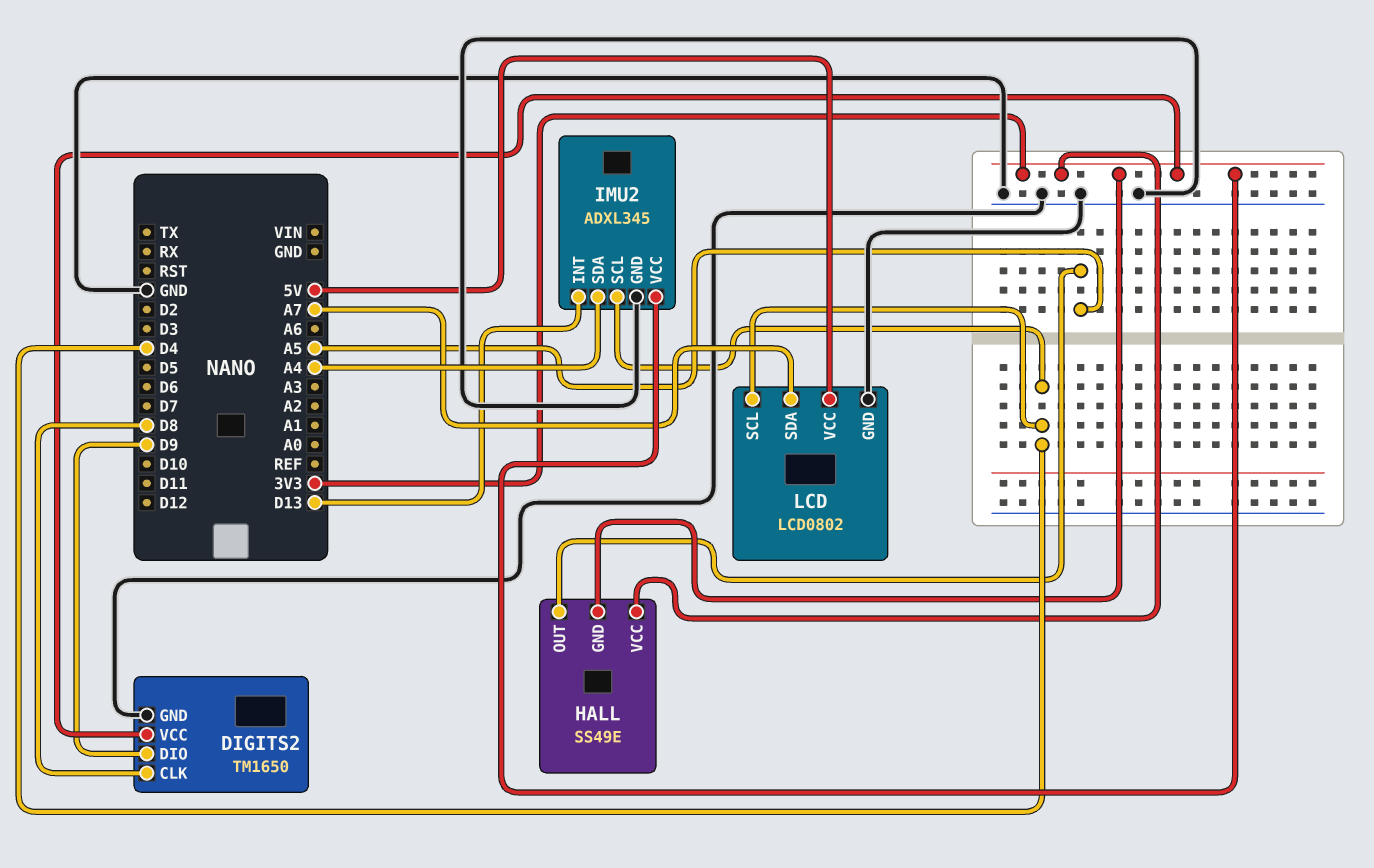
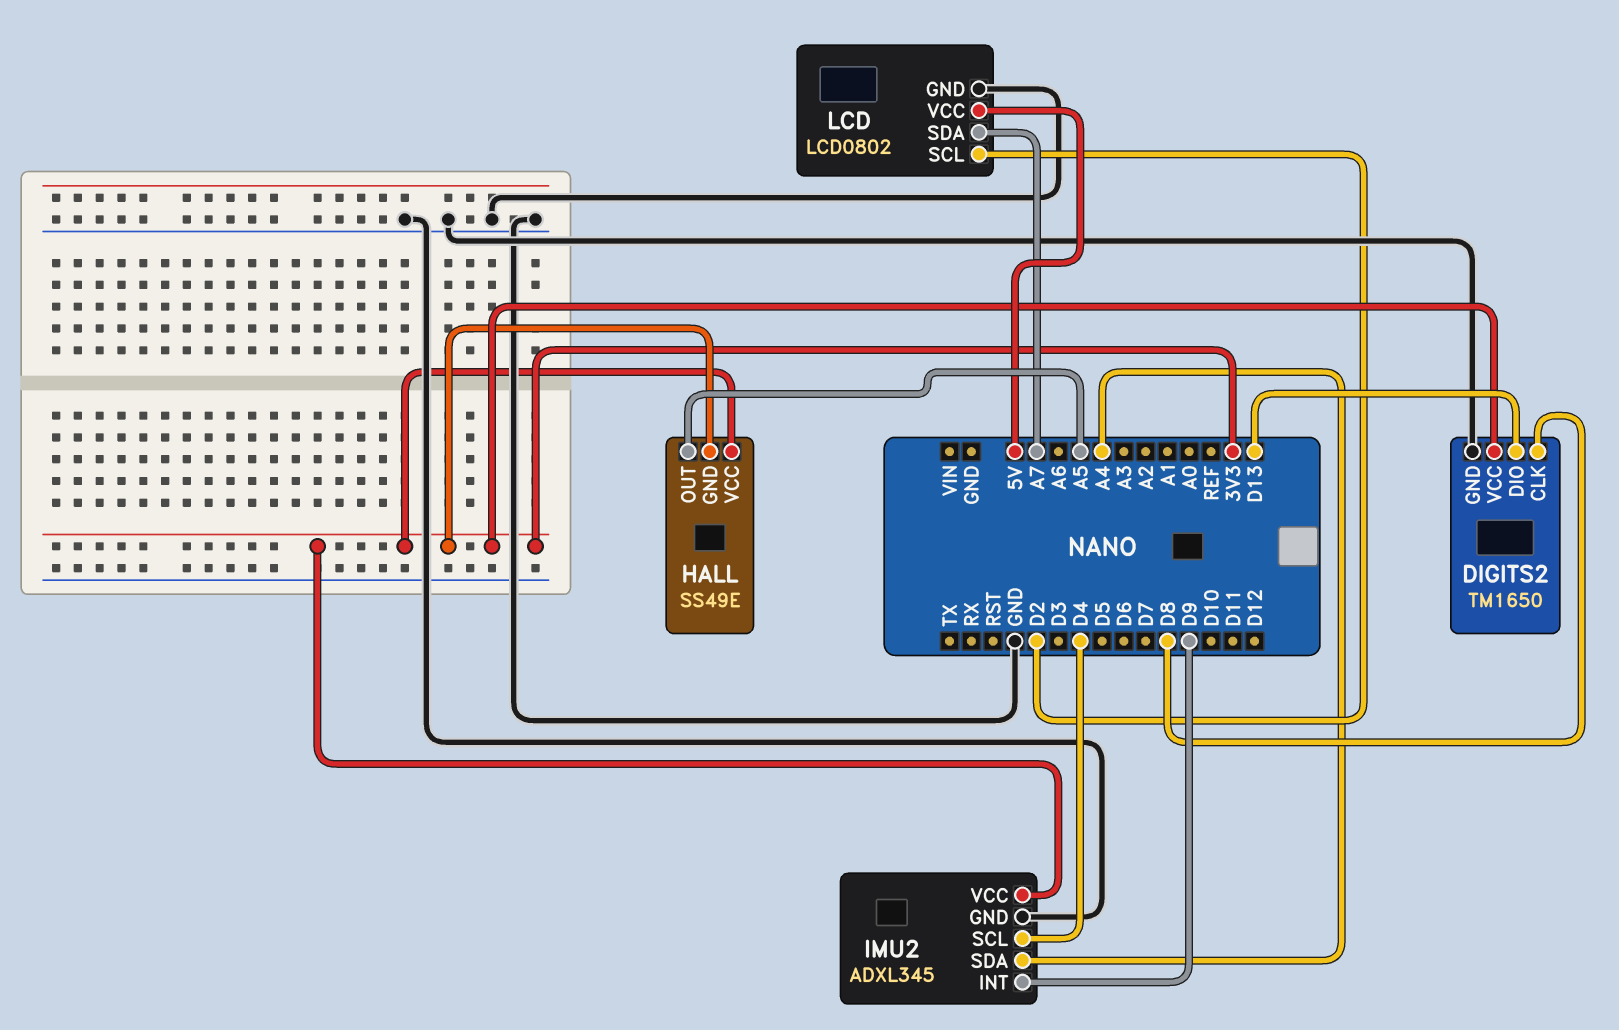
DIGITS2 pin DIO: D9 -> D13
IMU2 pin INT: D13 -> D9
LCD pin SCL: D4 -> D2

